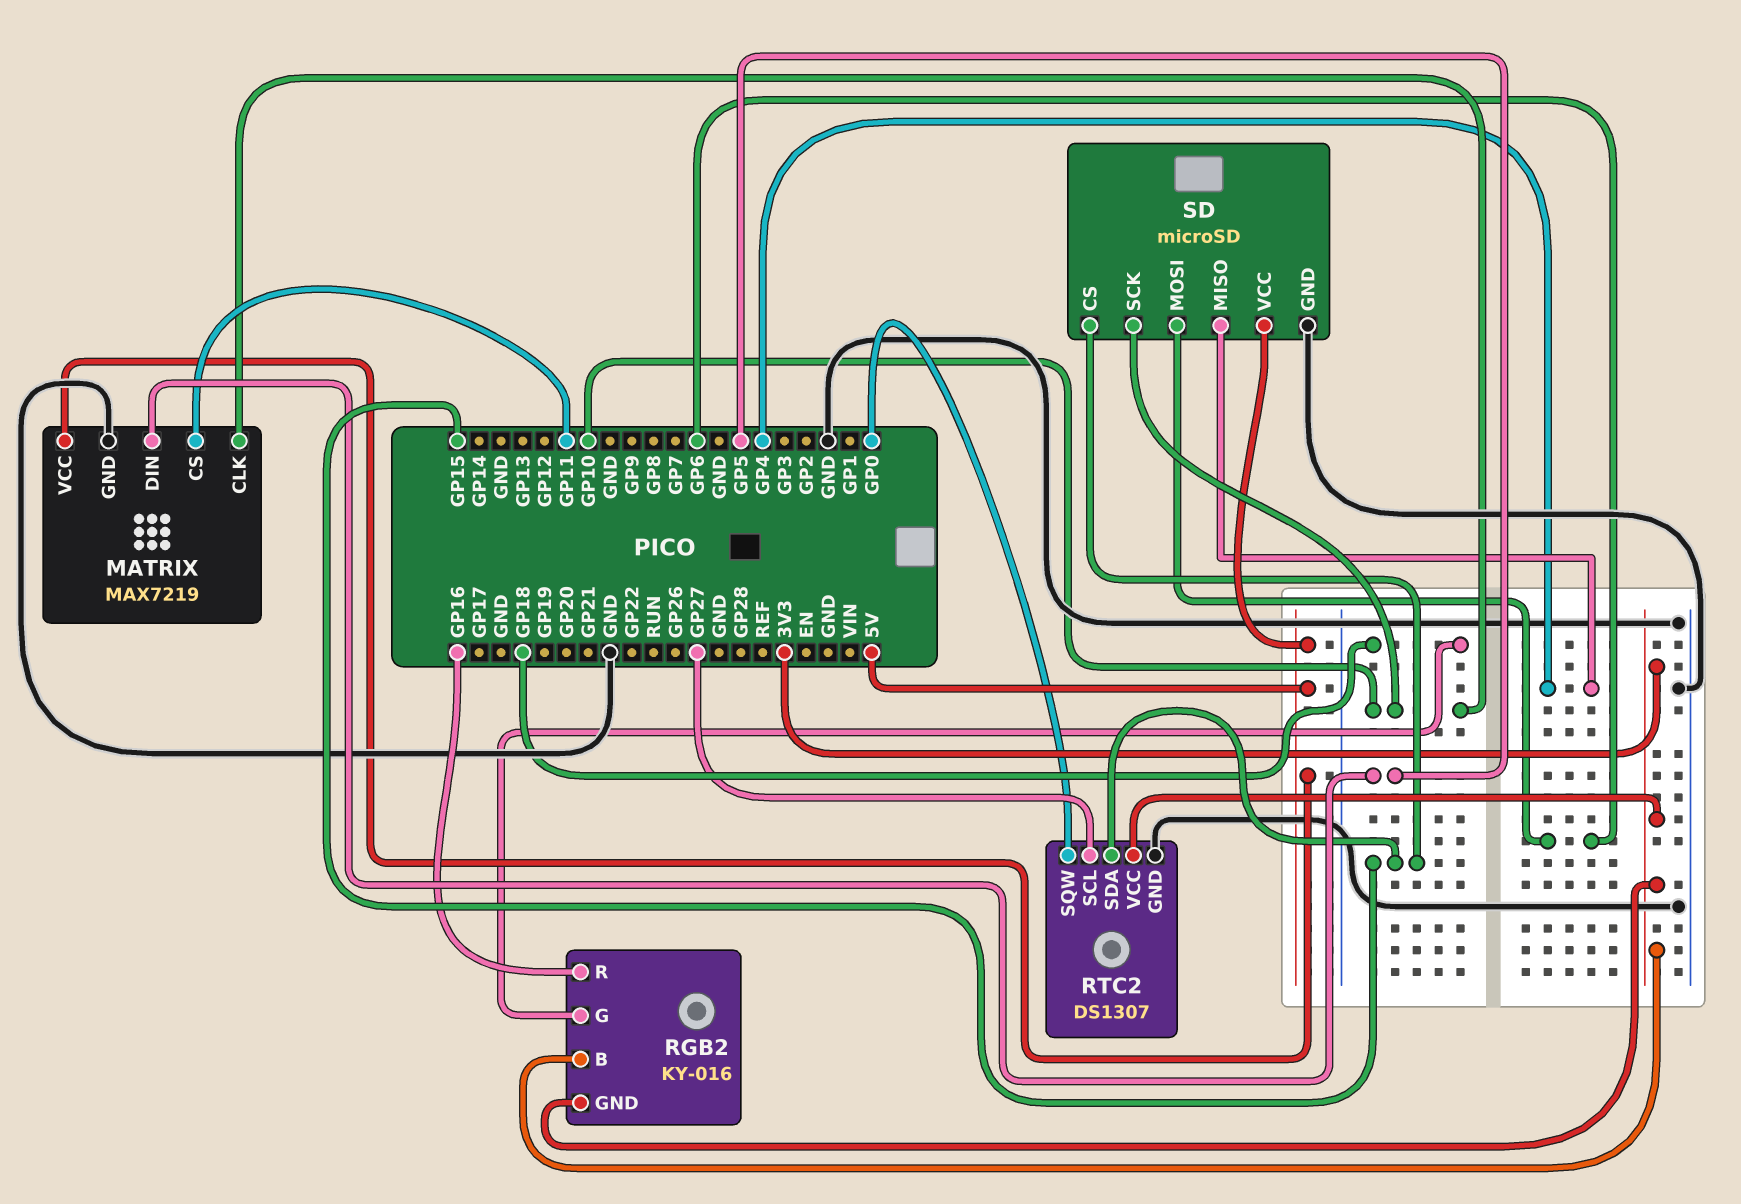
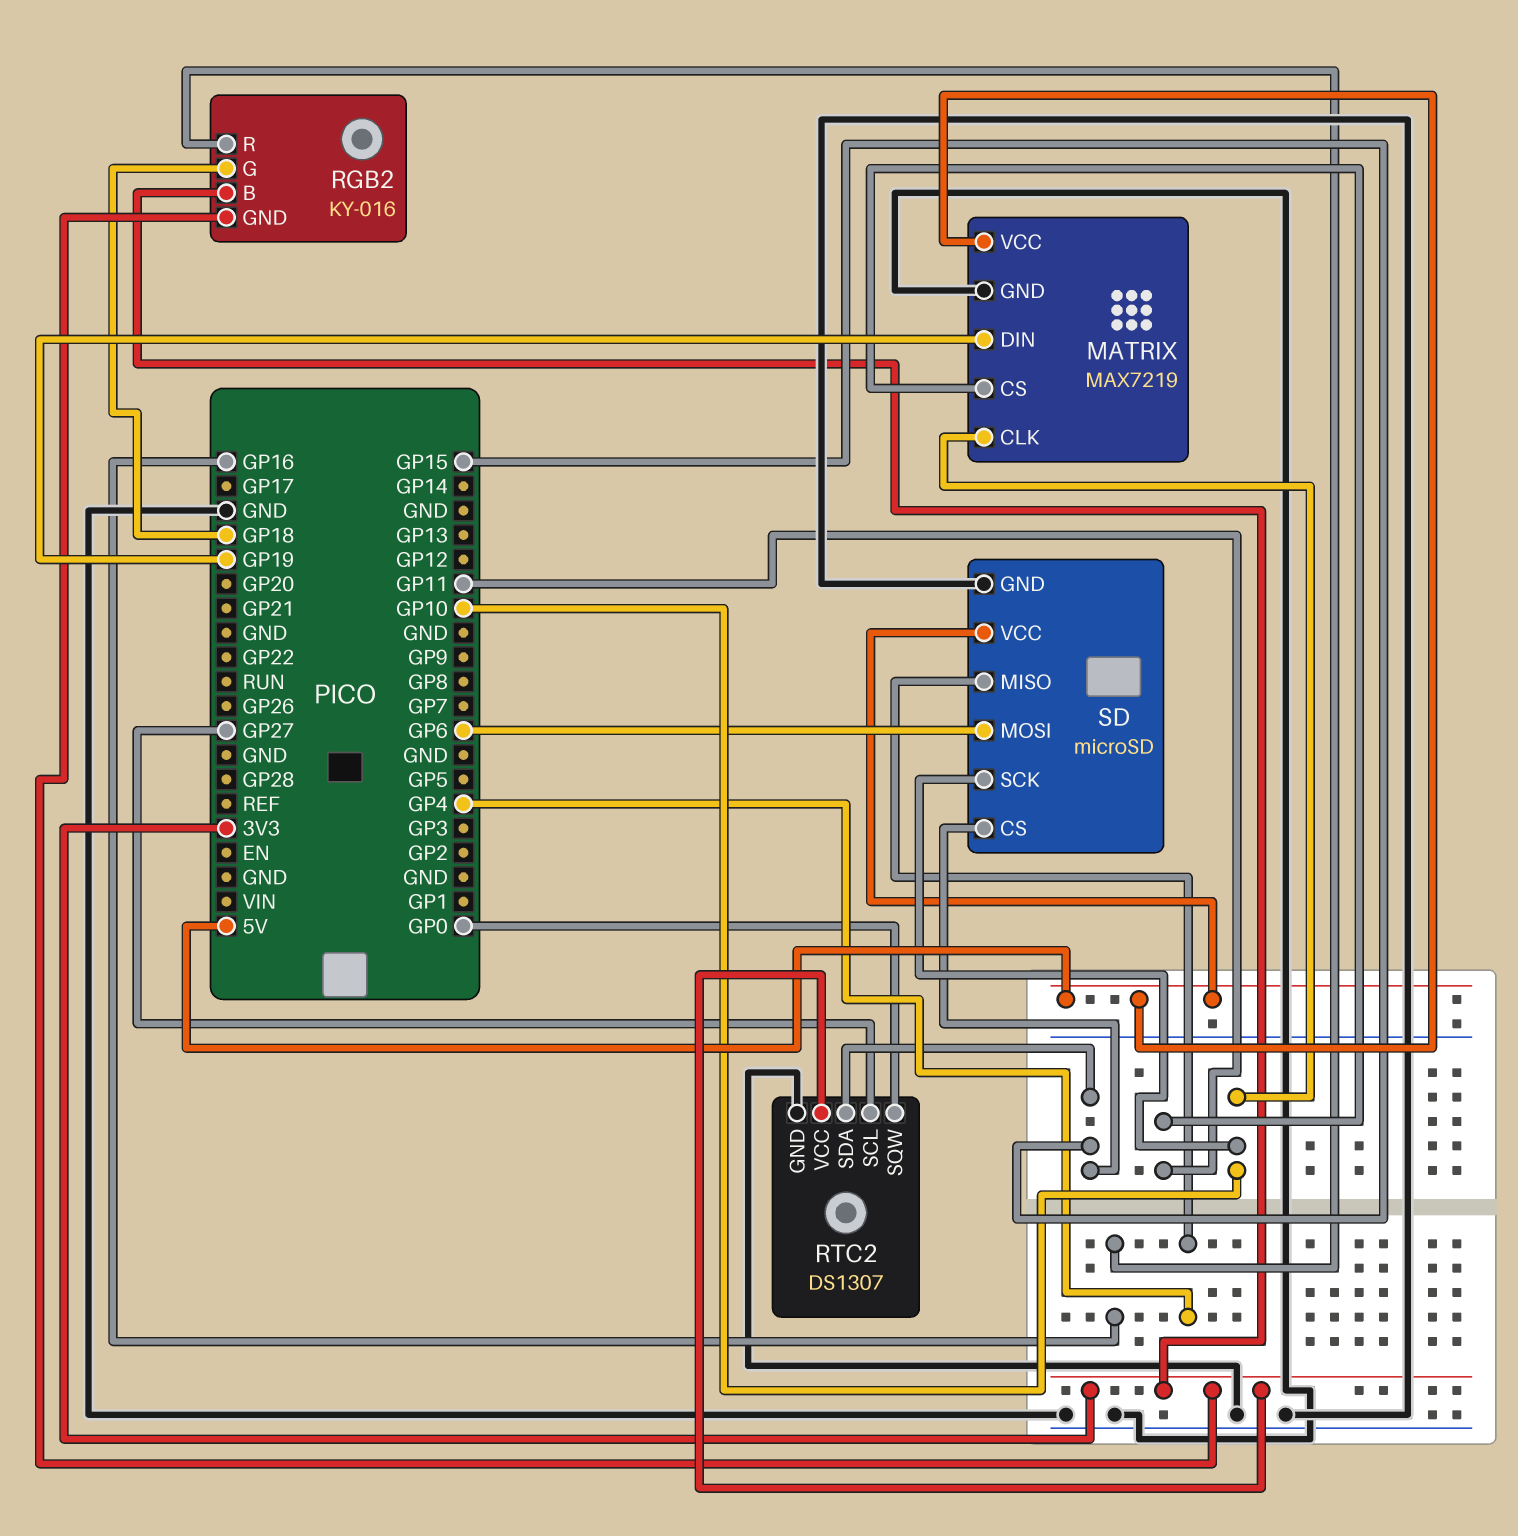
MATRIX pin DIN: GP5 -> GP19

